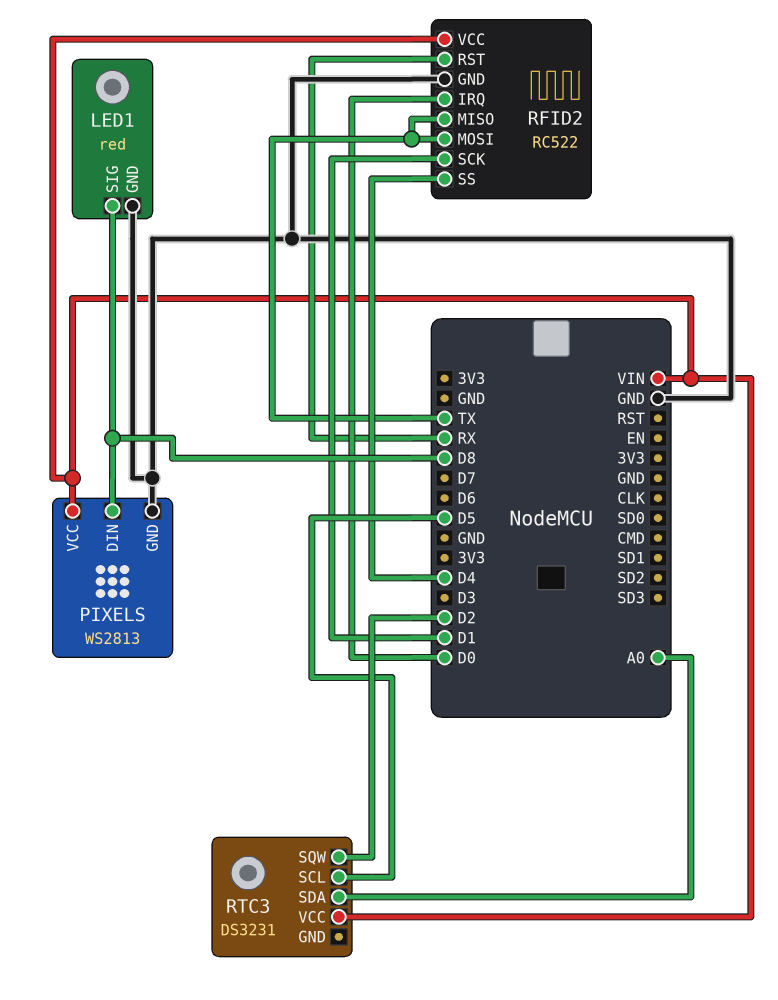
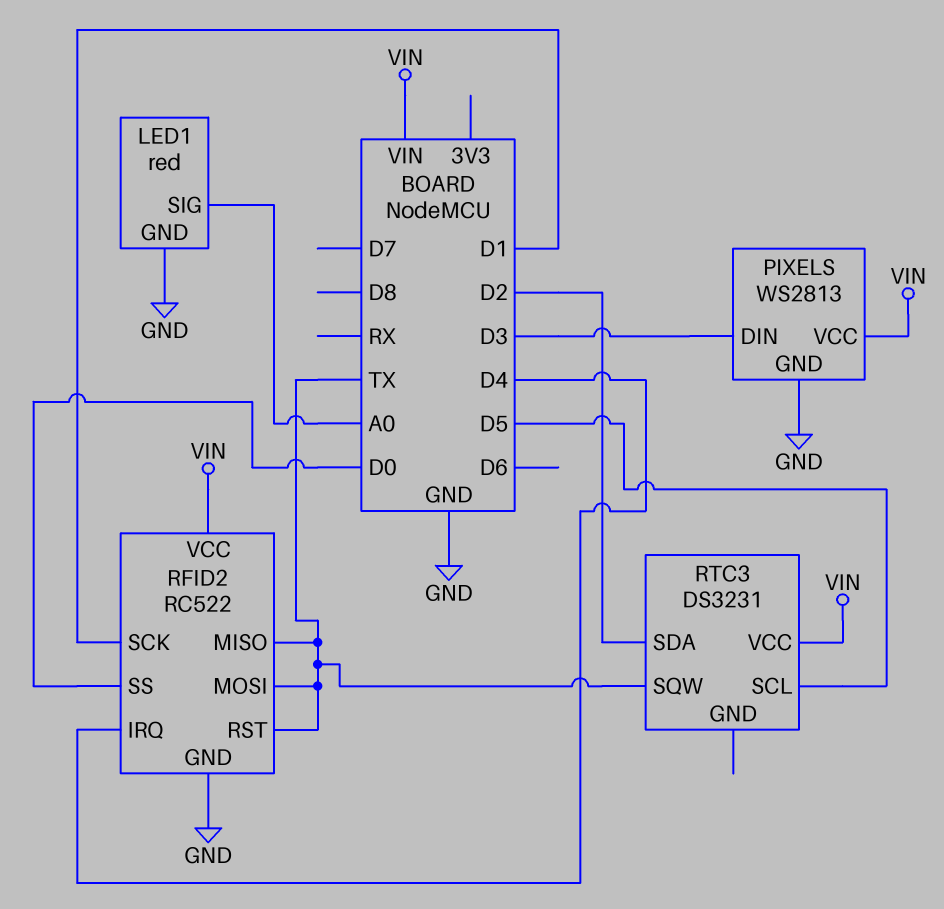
LED1 pin SIG: D8 -> A0
PIXELS pin DIN: D8 -> D3
RFID2 pin IRQ: D0 -> D4
RFID2 pin RST: RX -> TX
RFID2 pin SS: D4 -> D0
RTC3 pin SDA: A0 -> D2
RTC3 pin SQW: D2 -> TX

